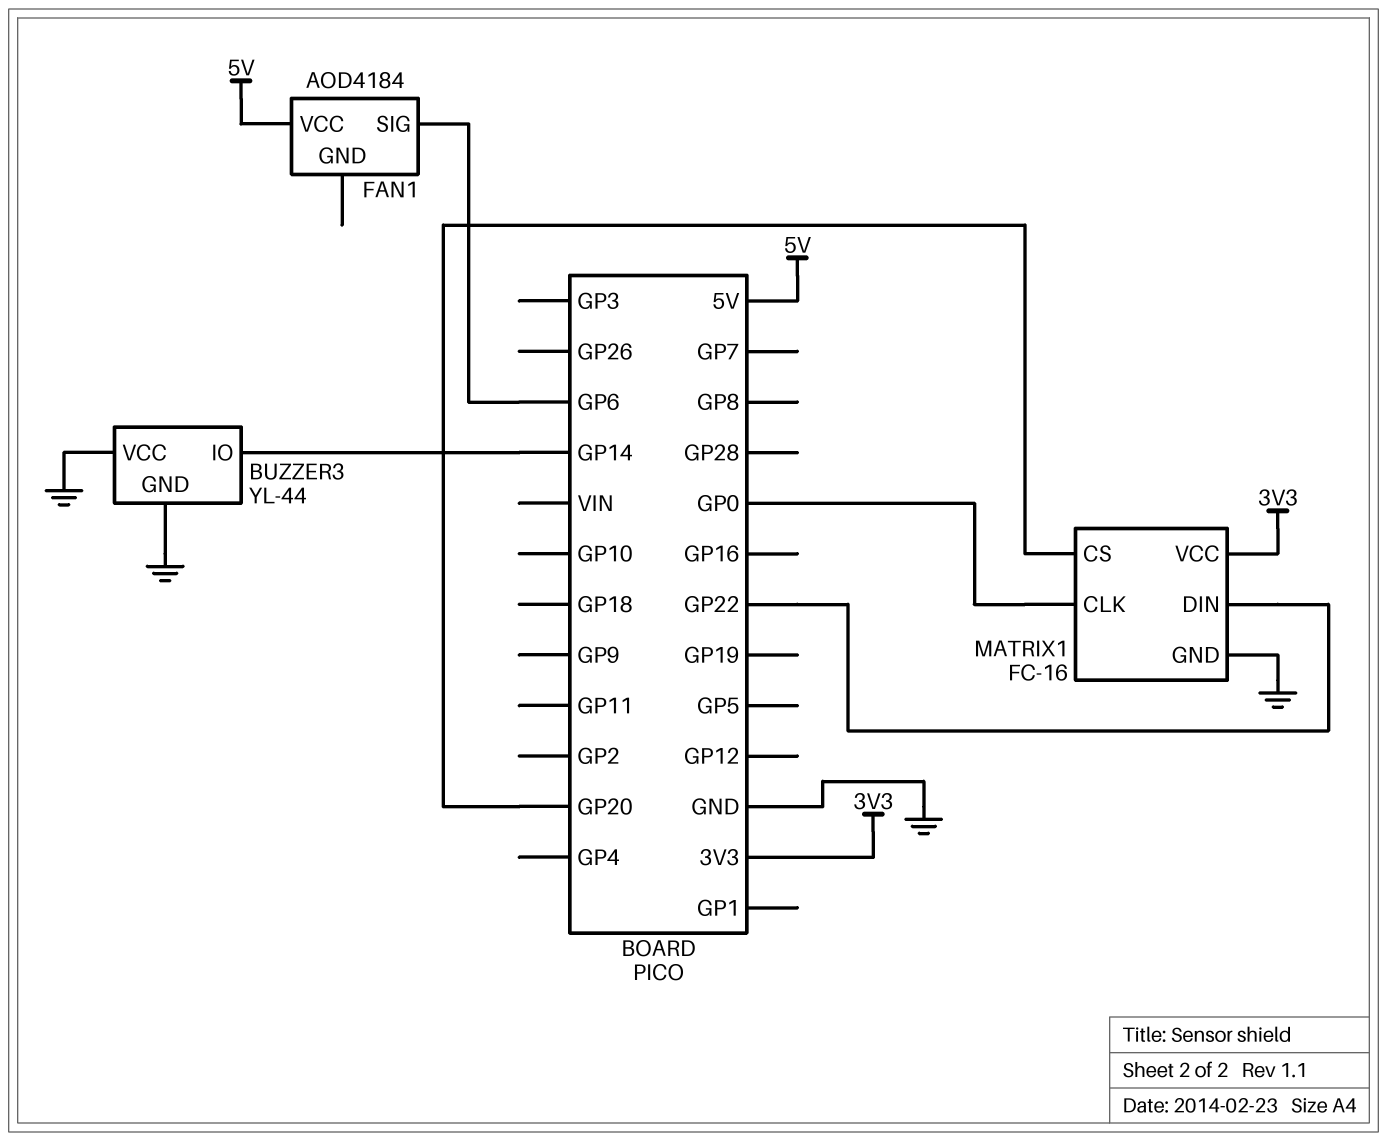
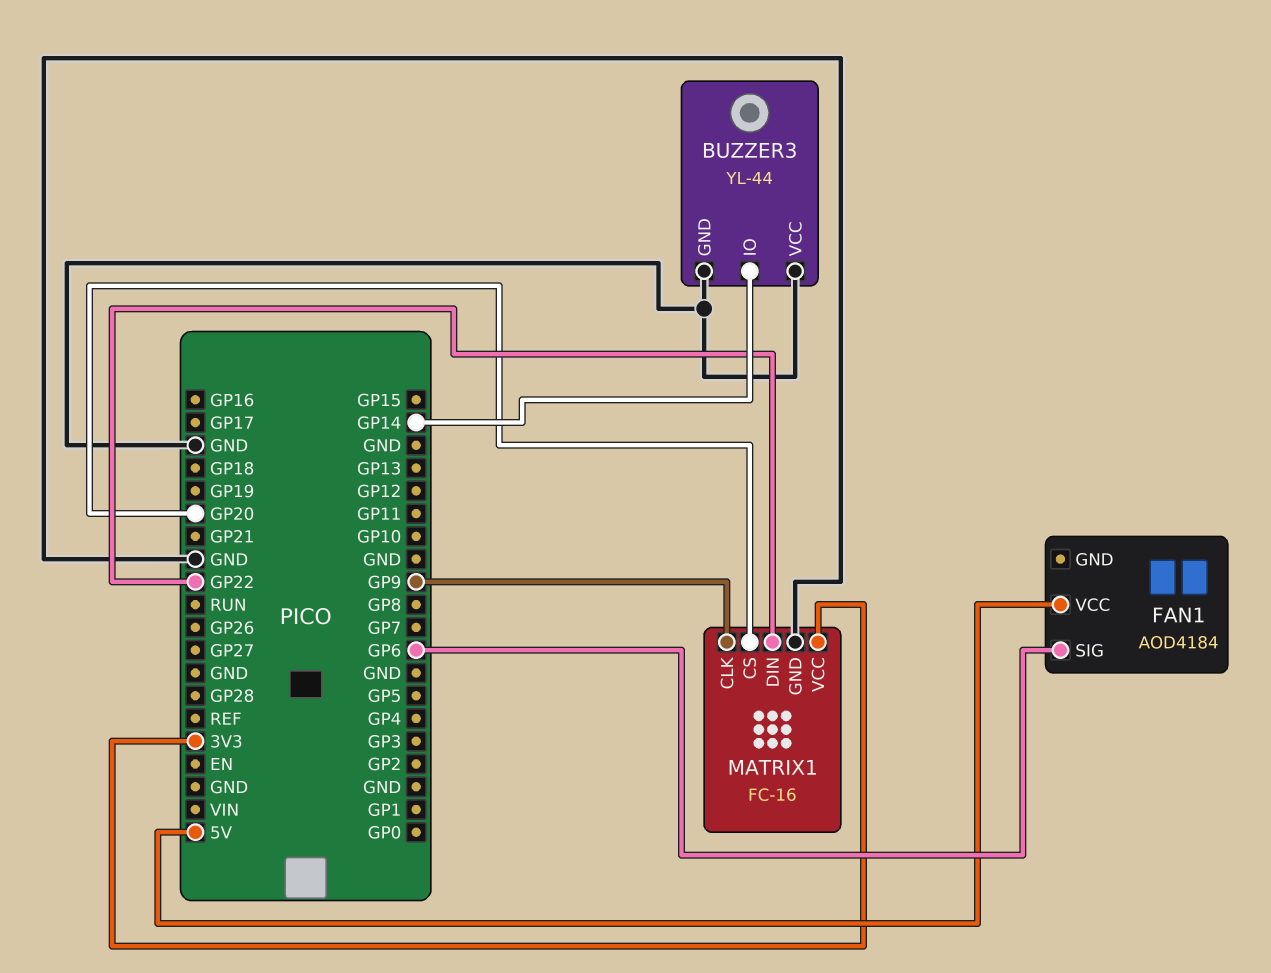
MATRIX1 pin CLK: GP0 -> GP9

